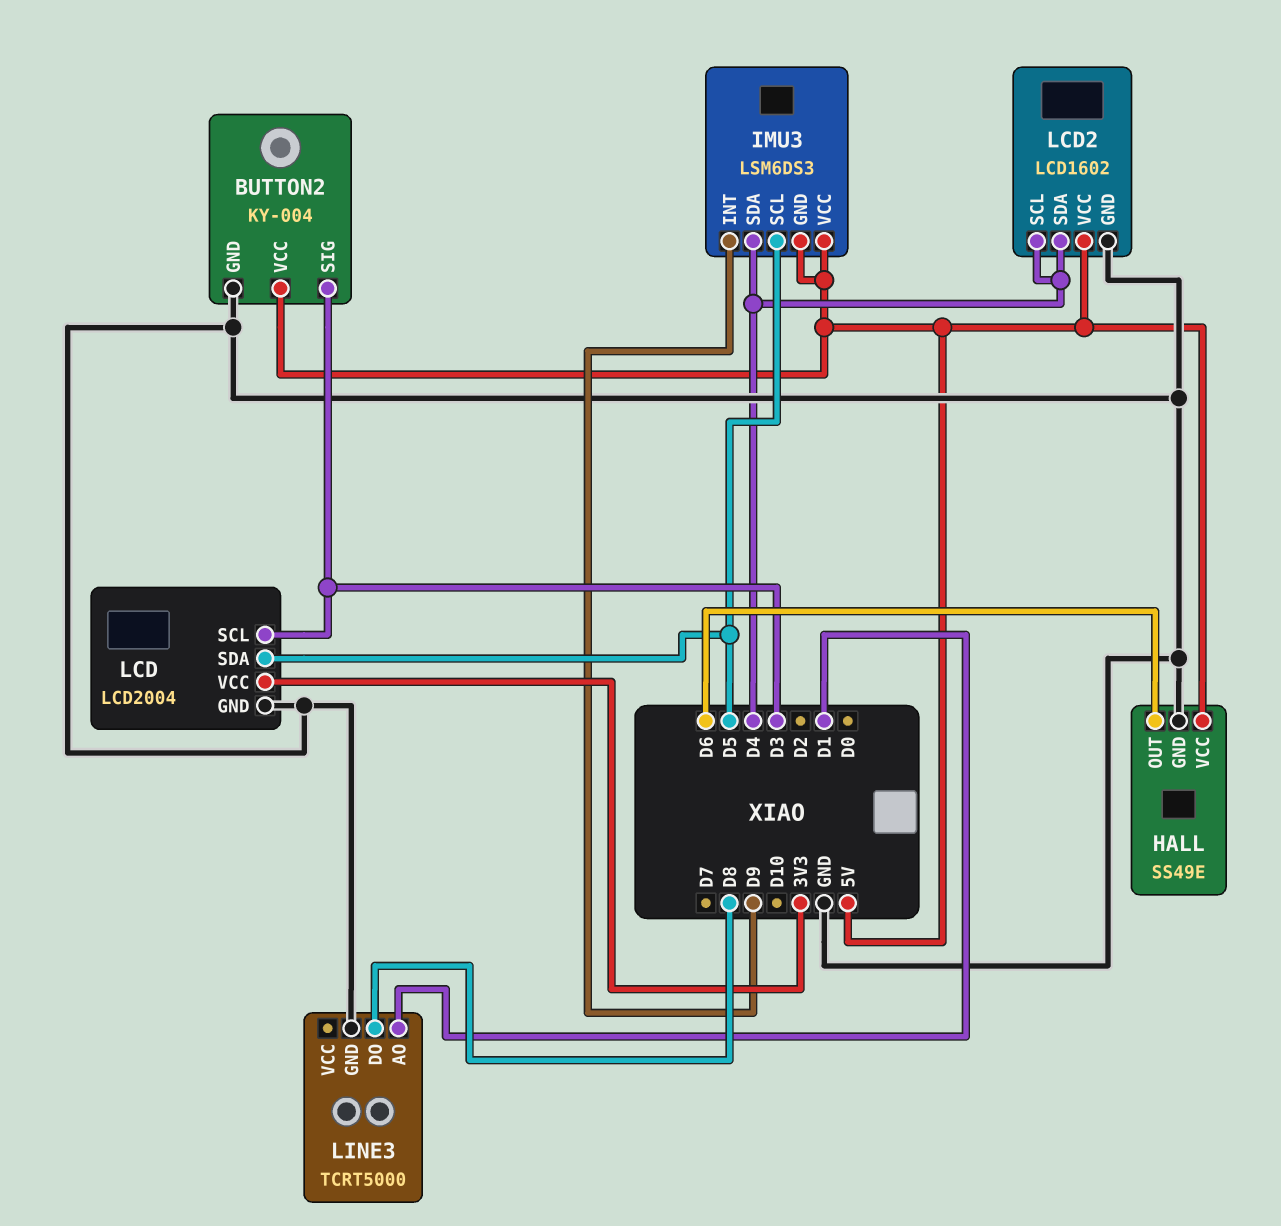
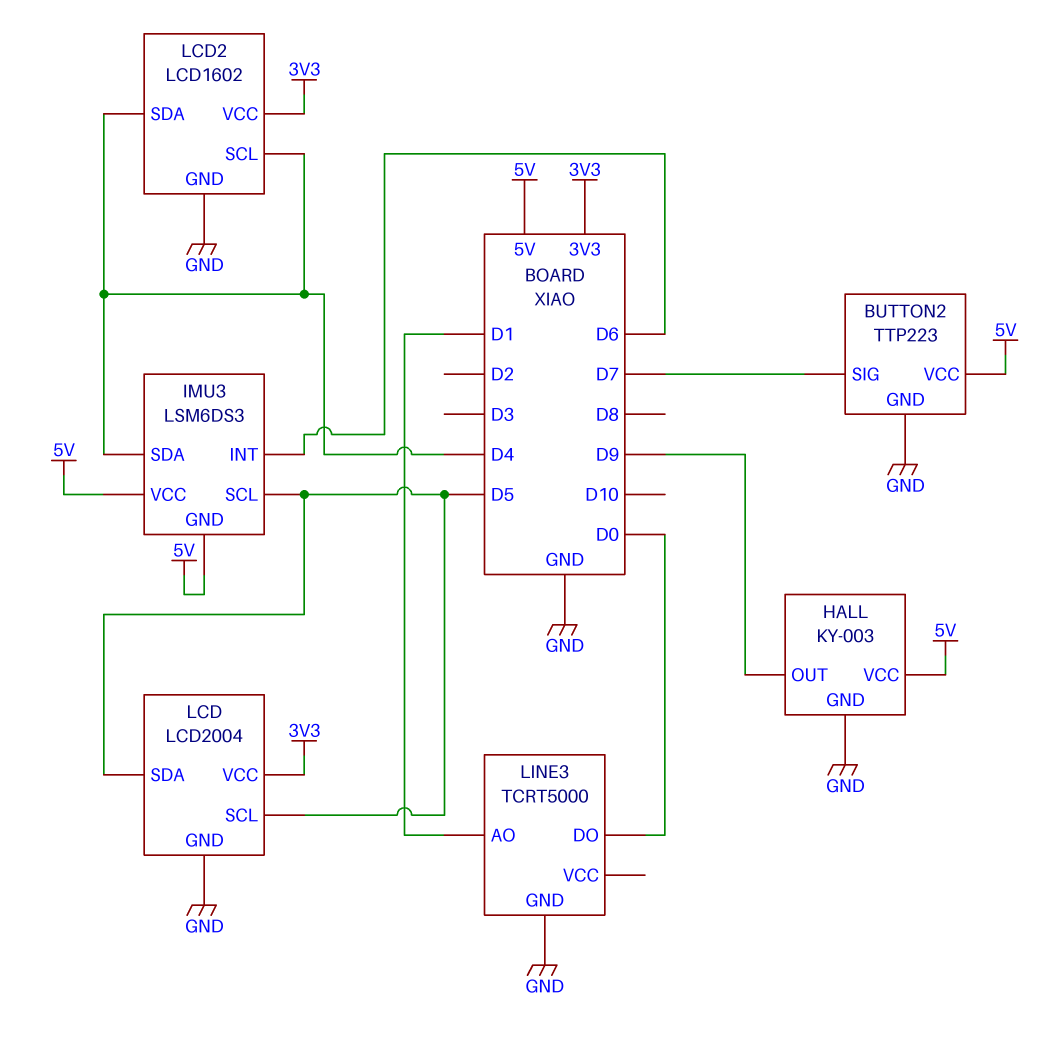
BUTTON2: KY-004 -> TTP223
BUTTON2 pin SIG: D3 -> D7
HALL: SS49E -> KY-003
HALL pin OUT: D6 -> D9
IMU3 pin INT: D9 -> D6
LCD pin SCL: D3 -> D5
LCD2 pin VCC: 5V -> 3V3
LINE3 pin DO: D8 -> D0

